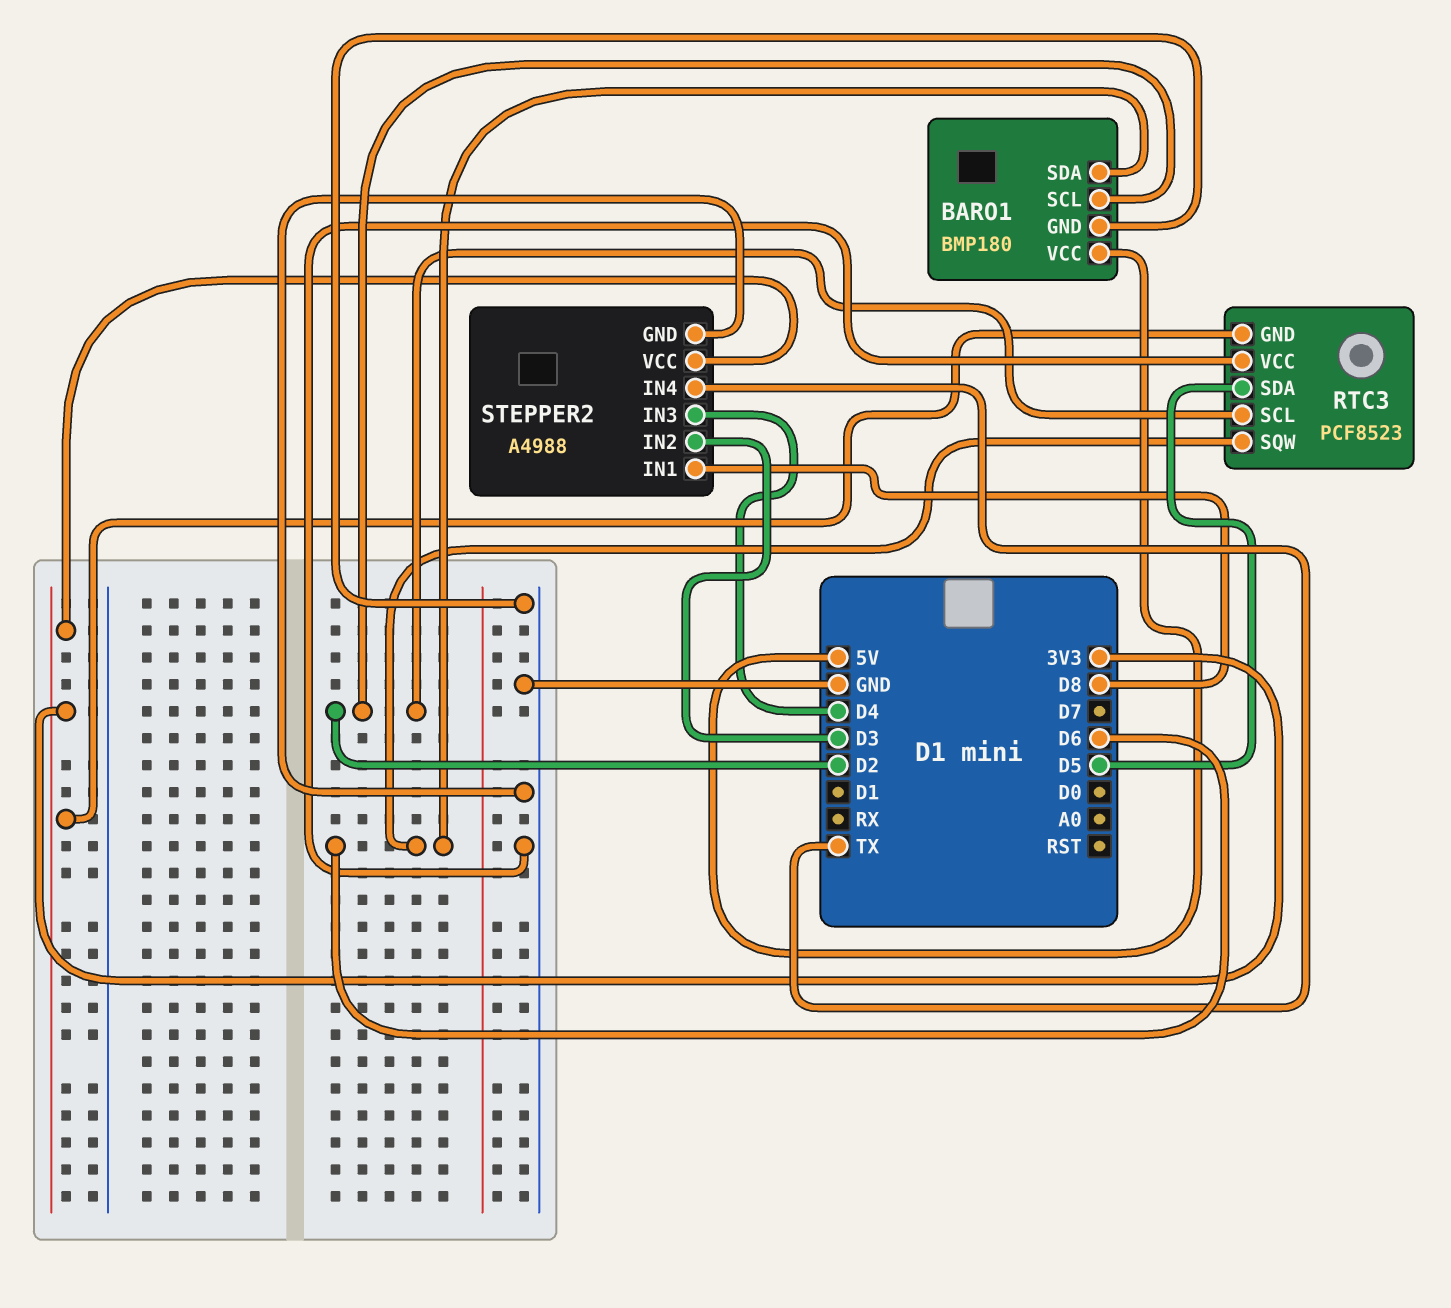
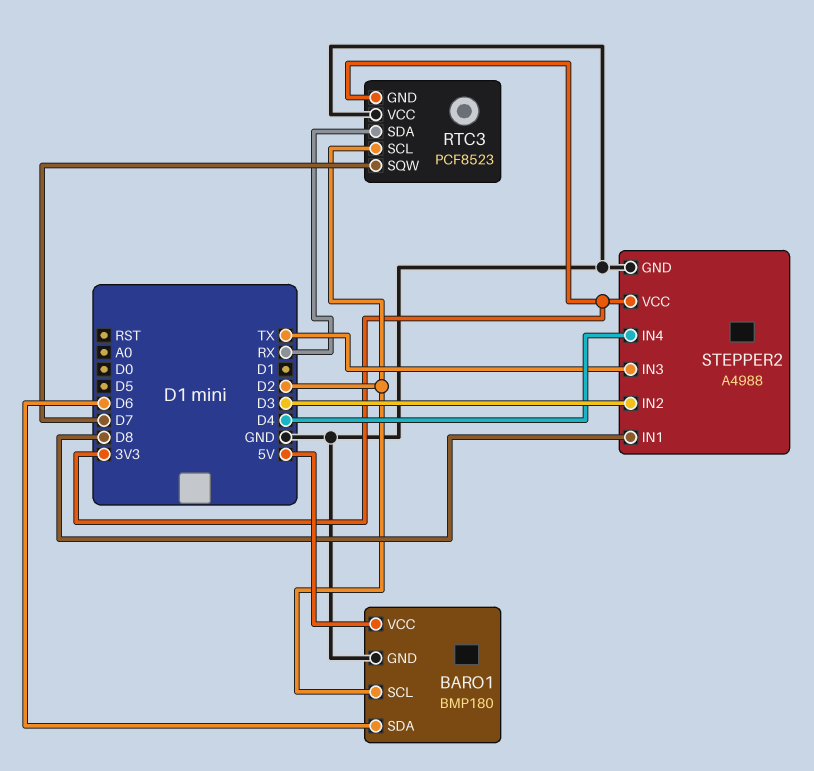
RTC3 pin SDA: D5 -> RX
RTC3 pin SQW: D6 -> D7
STEPPER2 pin IN3: D4 -> TX
STEPPER2 pin IN4: TX -> D4

